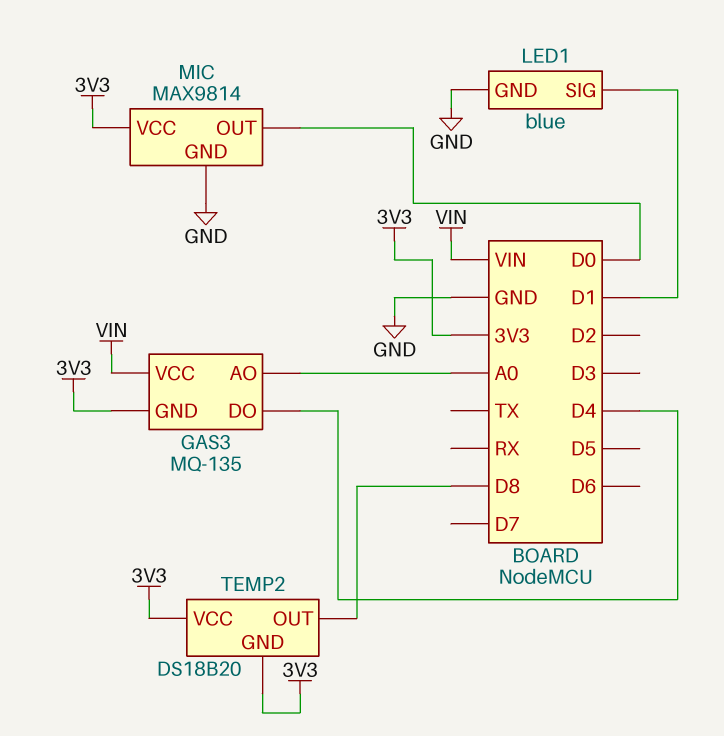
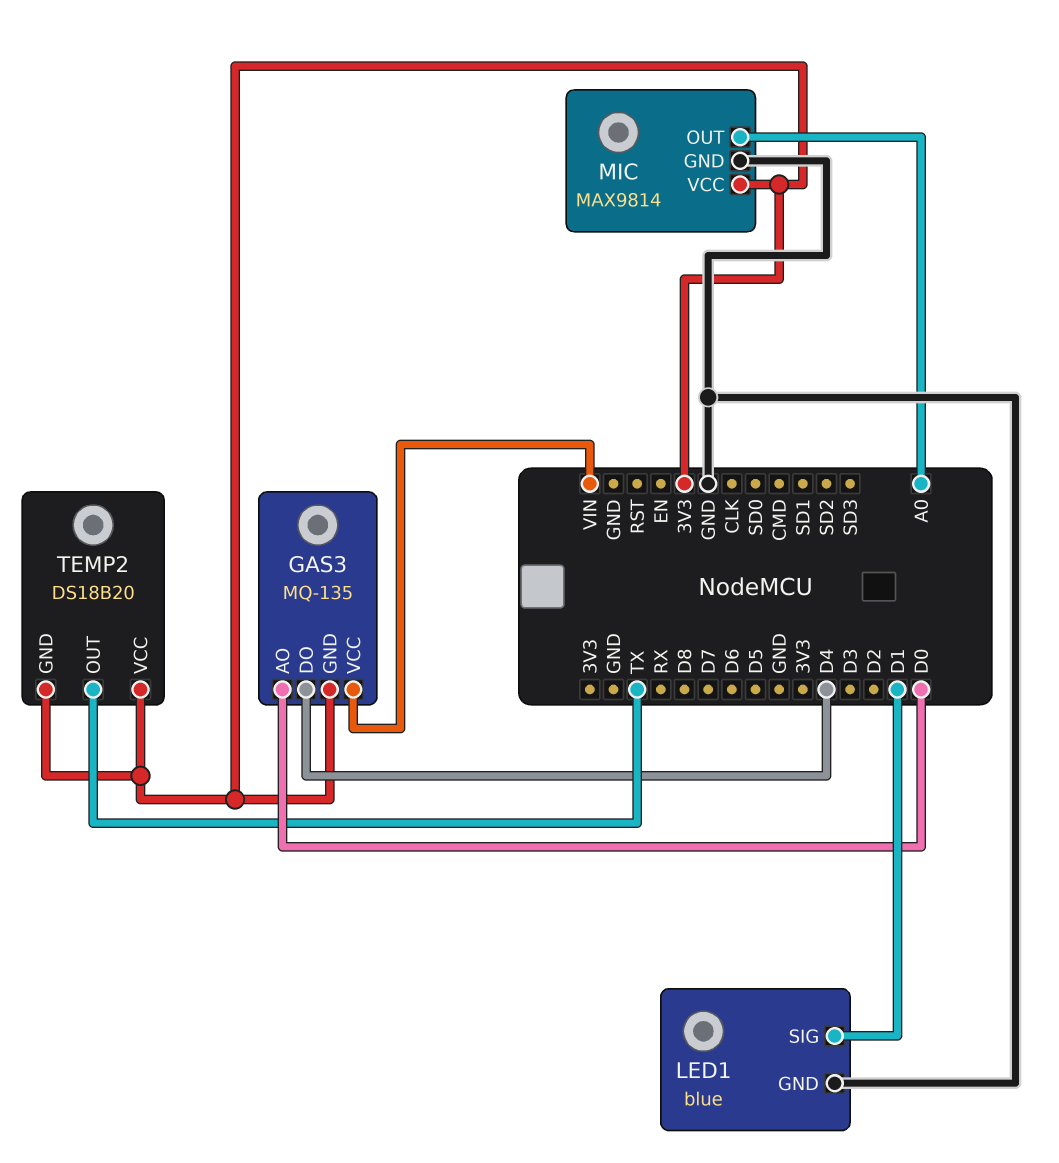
GAS3 pin AO: A0 -> D0
MIC pin OUT: D0 -> A0
TEMP2 pin OUT: D8 -> TX

